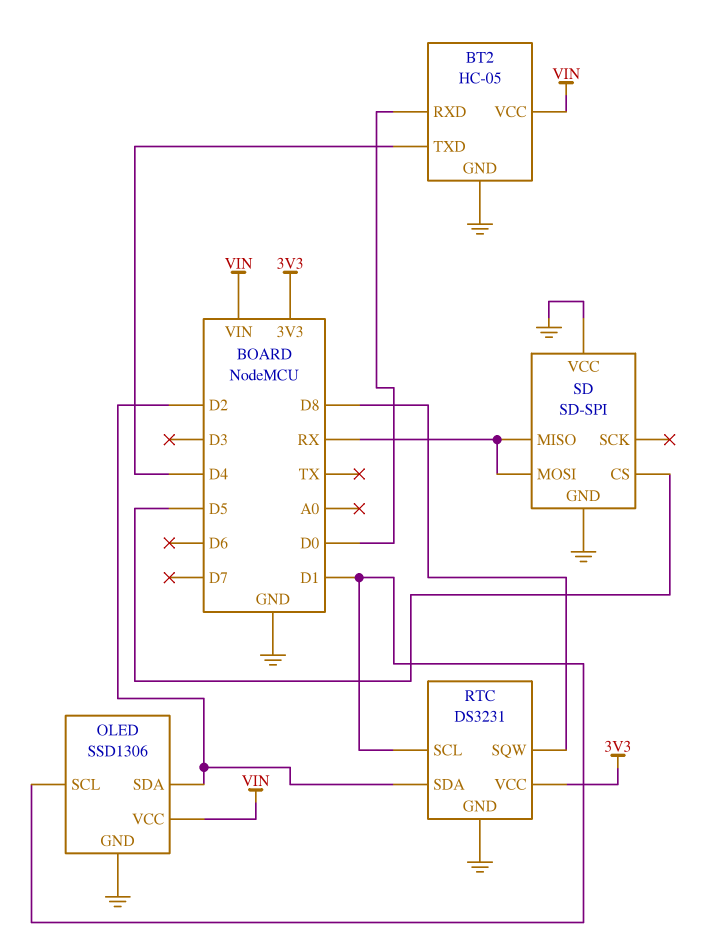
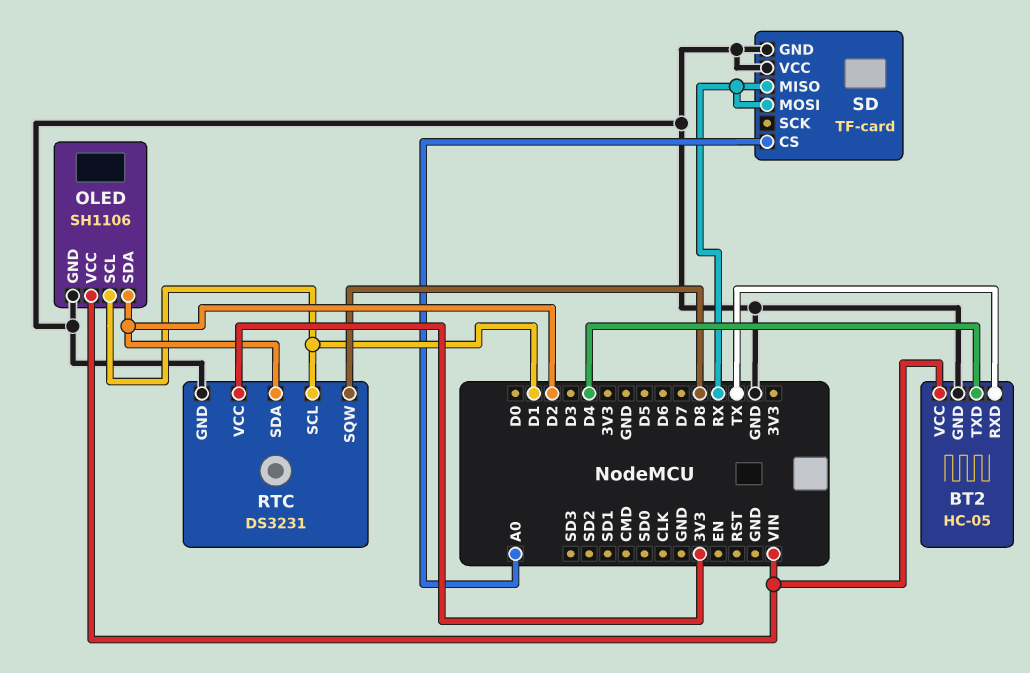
BT2 pin RXD: D0 -> TX
OLED: SSD1306 -> SH1106
SD: SD-SPI -> TF-card
SD pin CS: D5 -> A0

